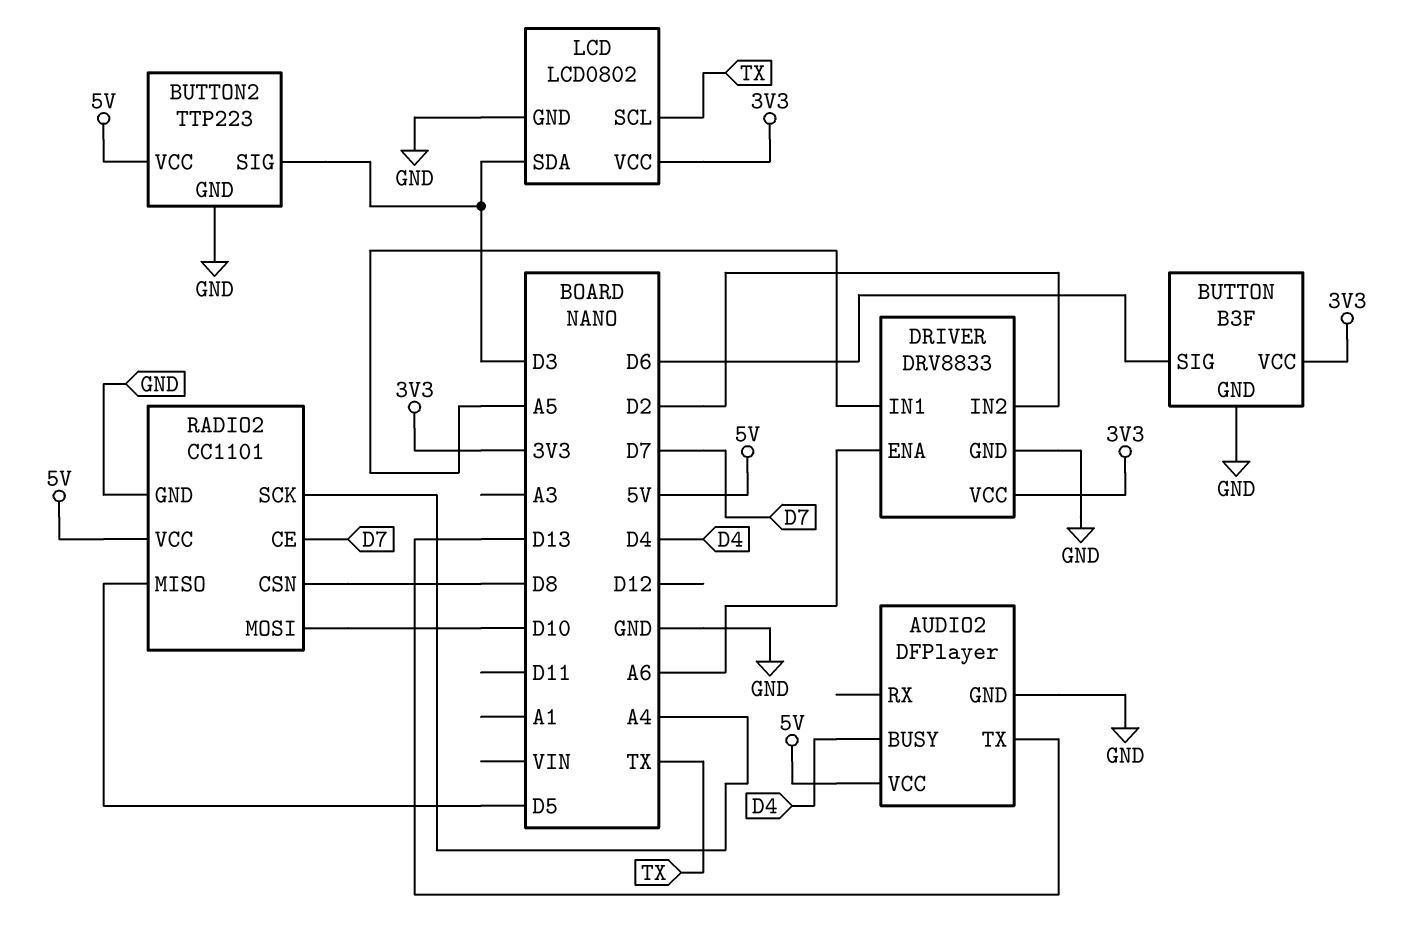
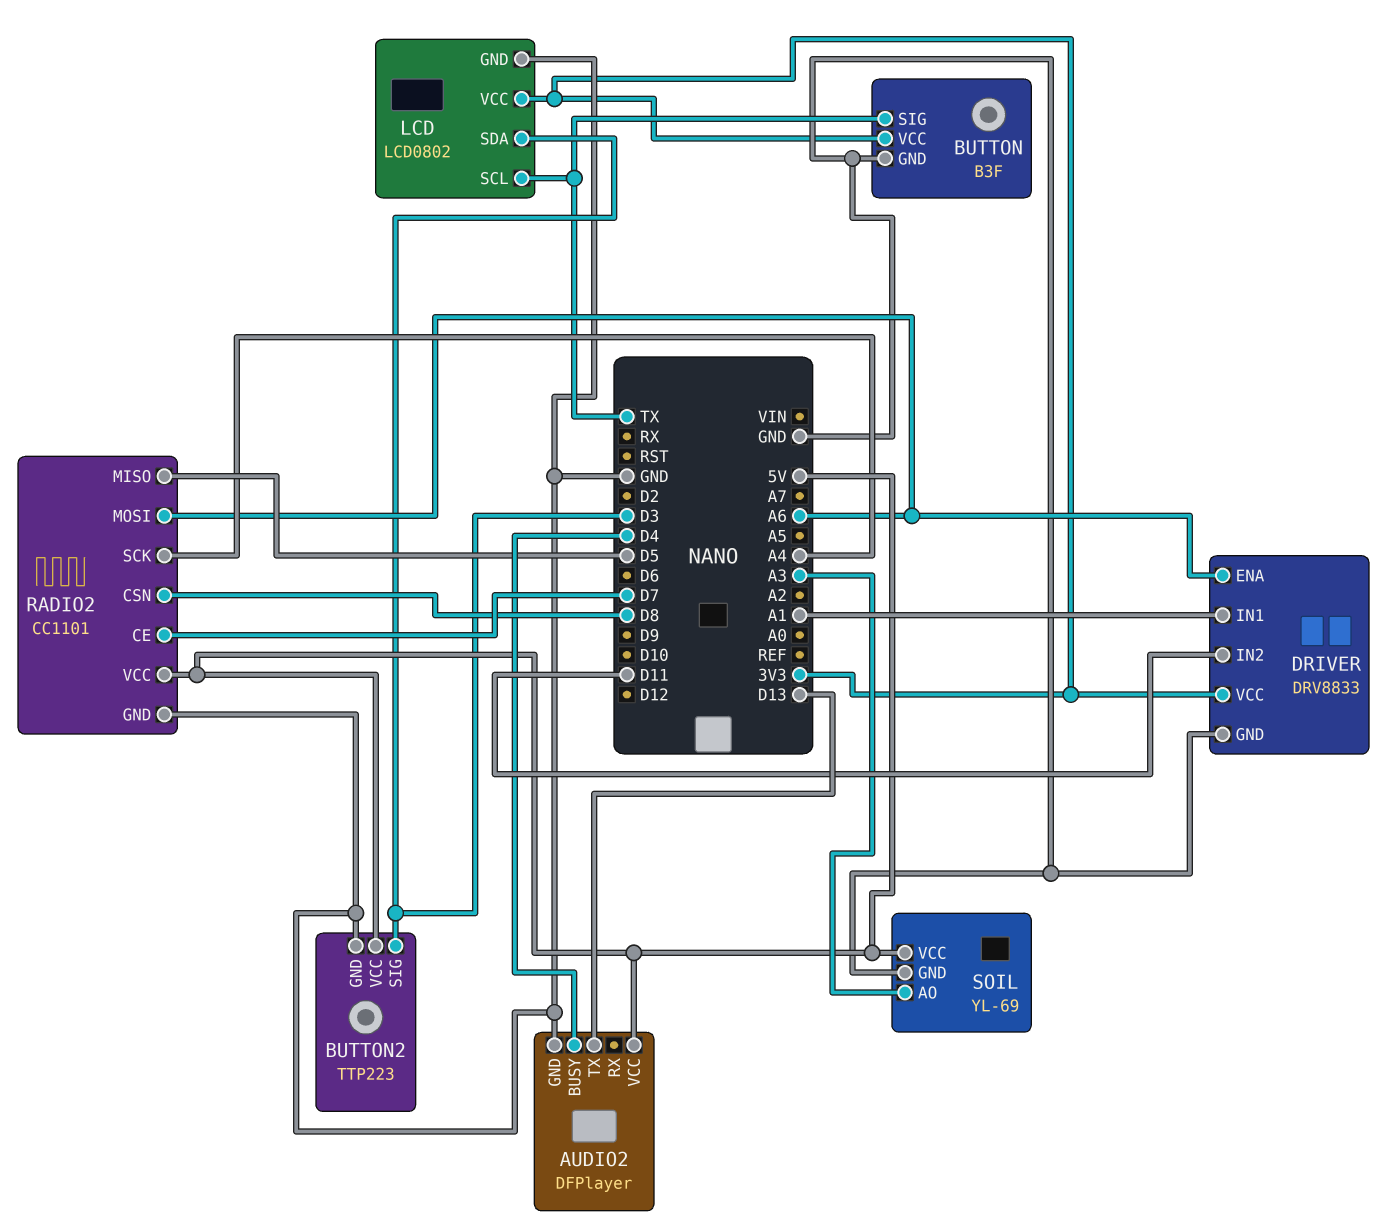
BUTTON pin SIG: D6 -> TX
DRIVER pin IN1: A5 -> A1
DRIVER pin IN2: D2 -> D11
RADIO2 pin MOSI: D10 -> A6
SOIL: none -> YL-69
SOIL pin AO: none -> A3
SOIL pin GND: none -> GND
SOIL pin VCC: none -> 5V

